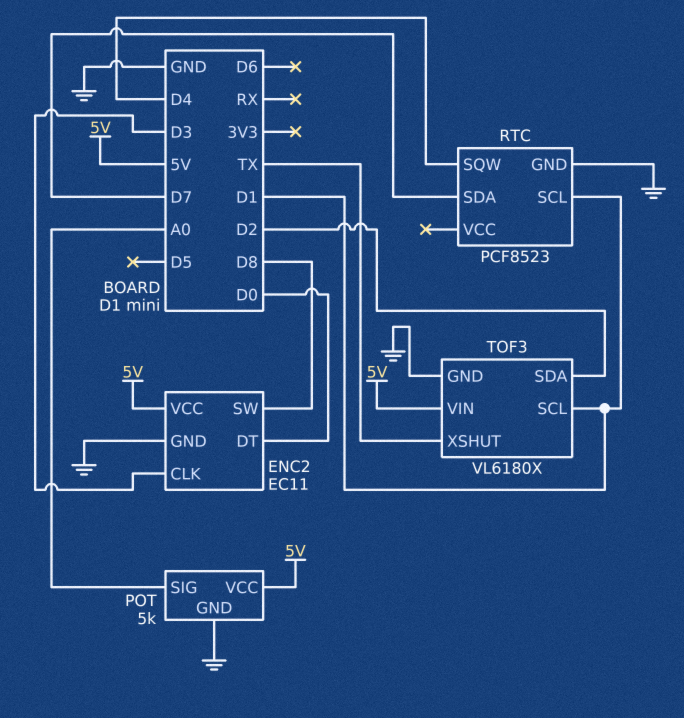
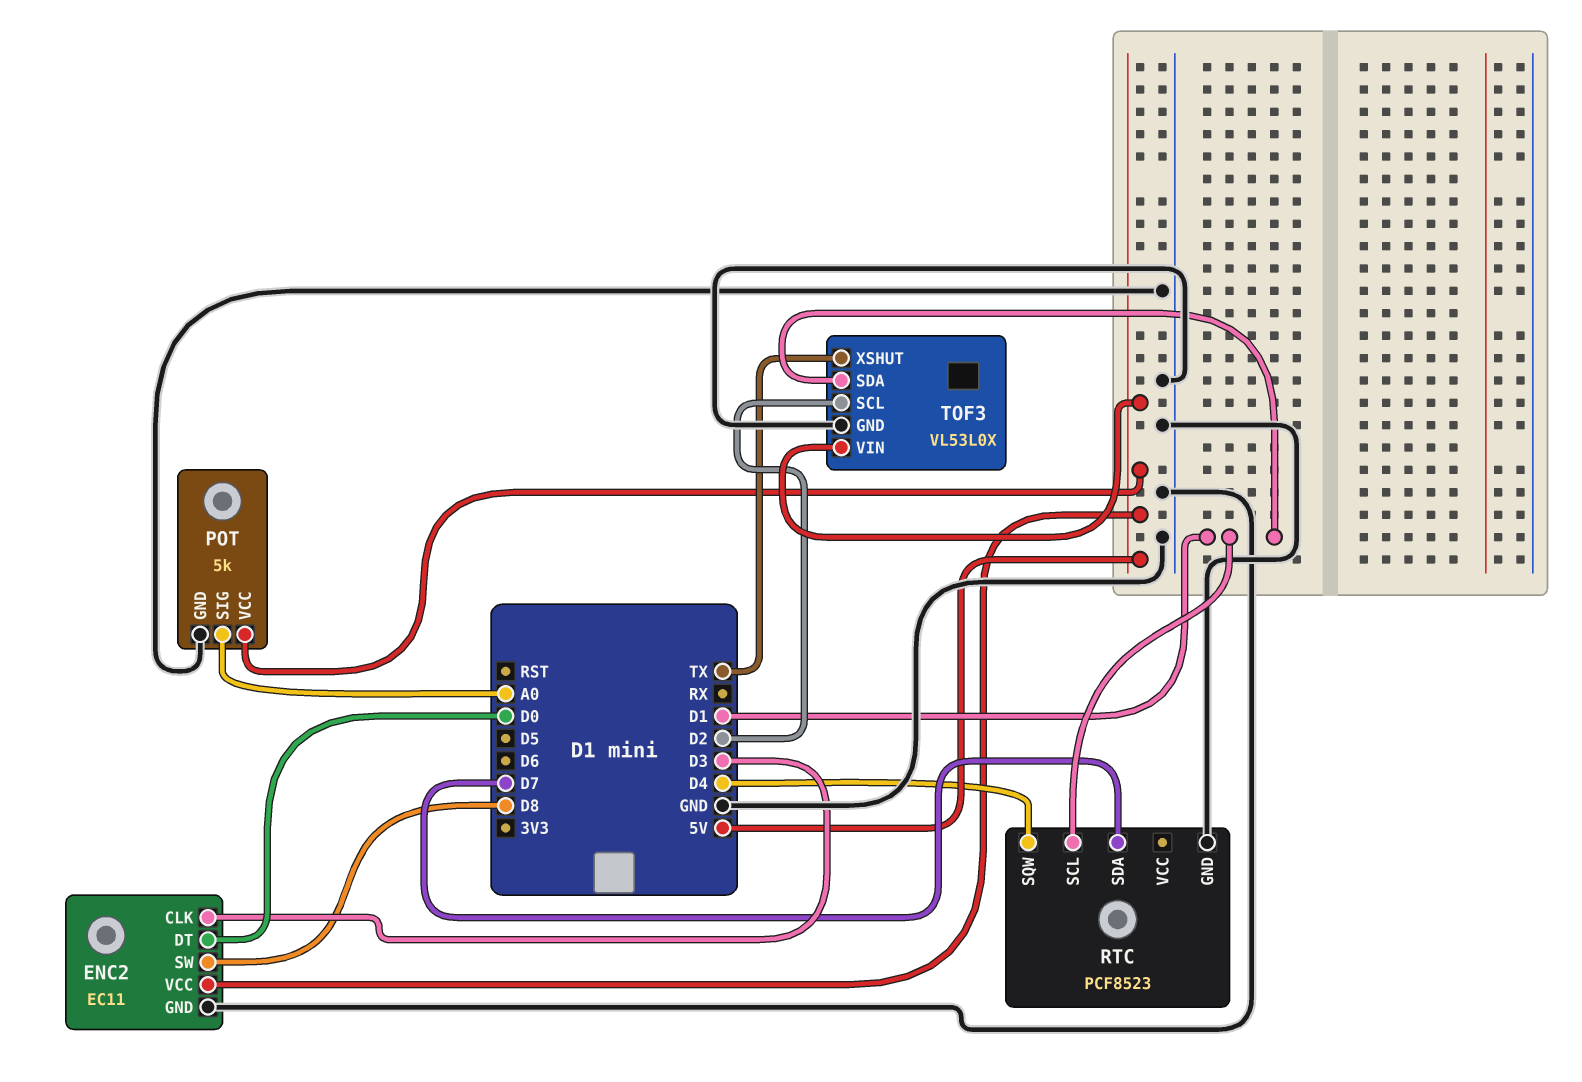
TOF3: VL6180X -> VL53L0X
TOF3 pin SCL: D1 -> D2
TOF3 pin SDA: D2 -> D1

